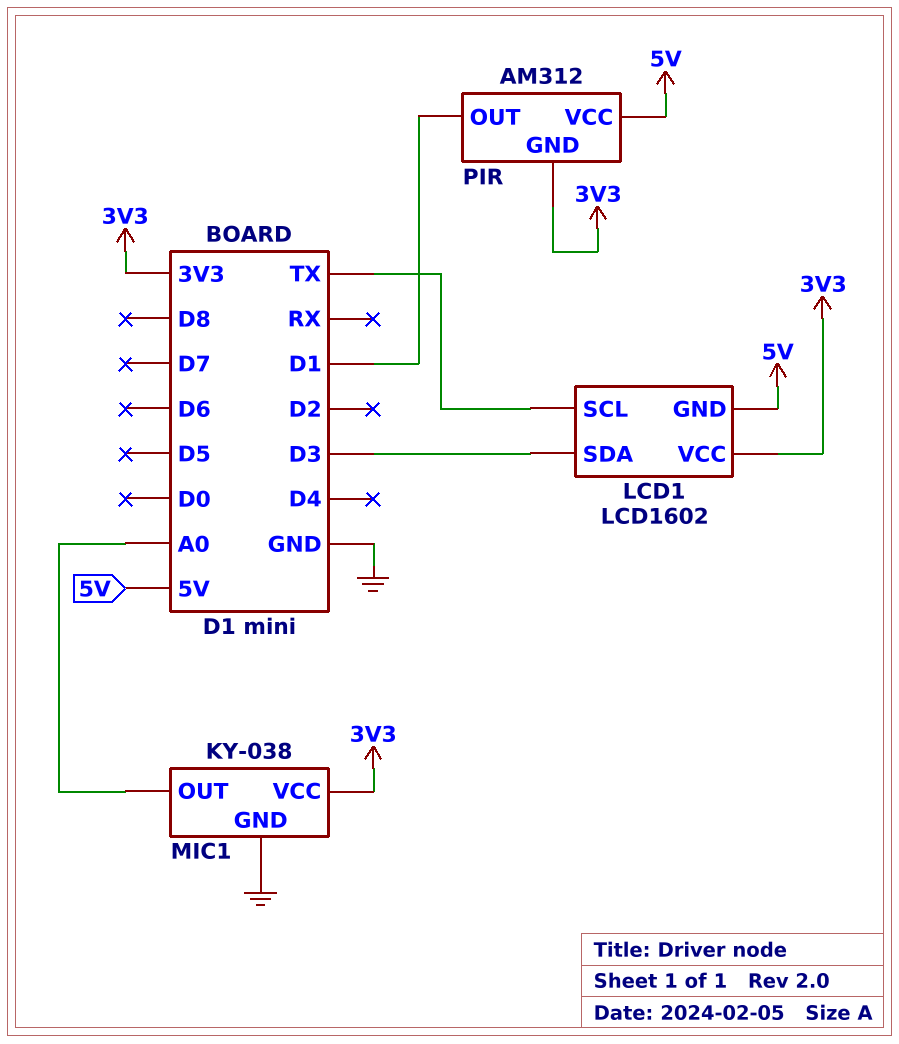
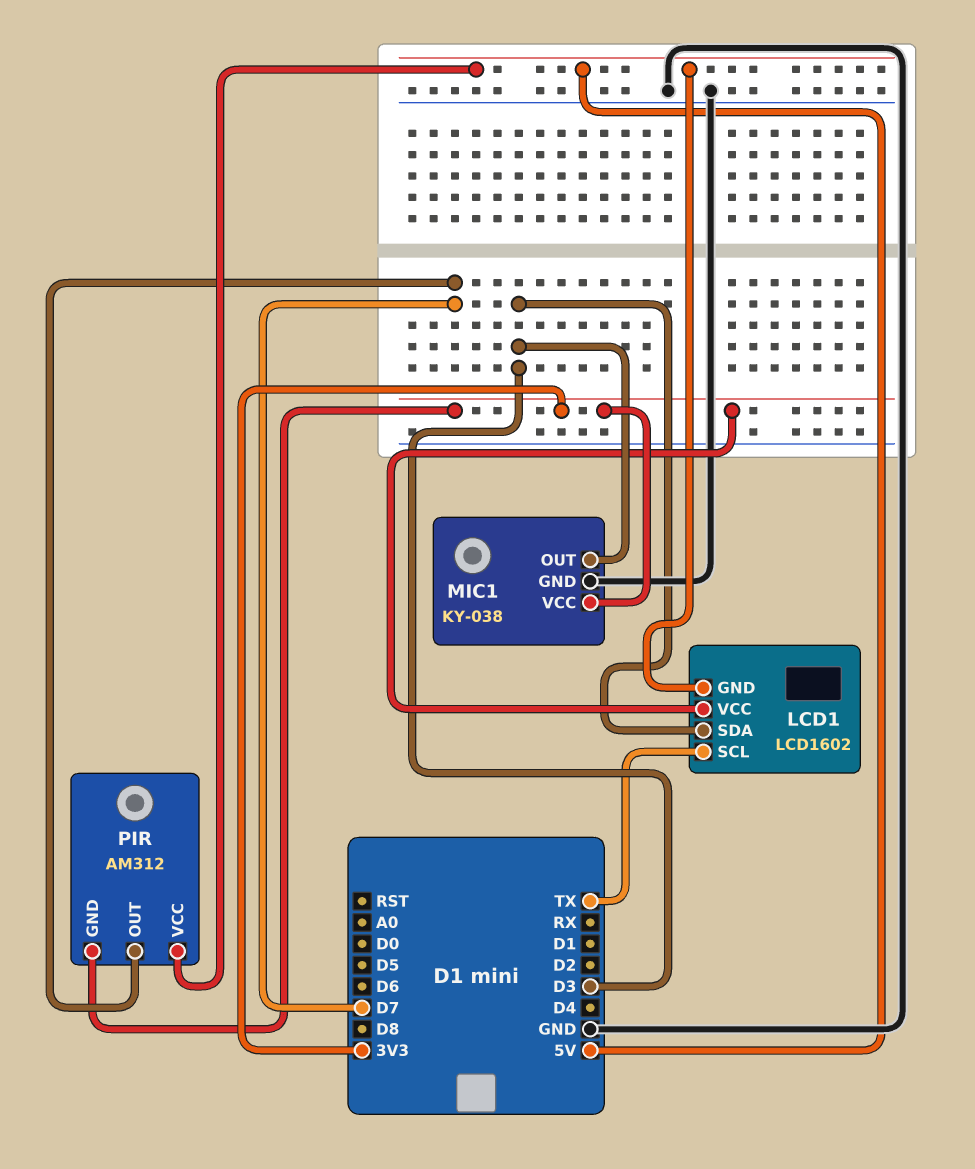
MIC1 pin OUT: A0 -> D3
PIR pin OUT: D1 -> D7

